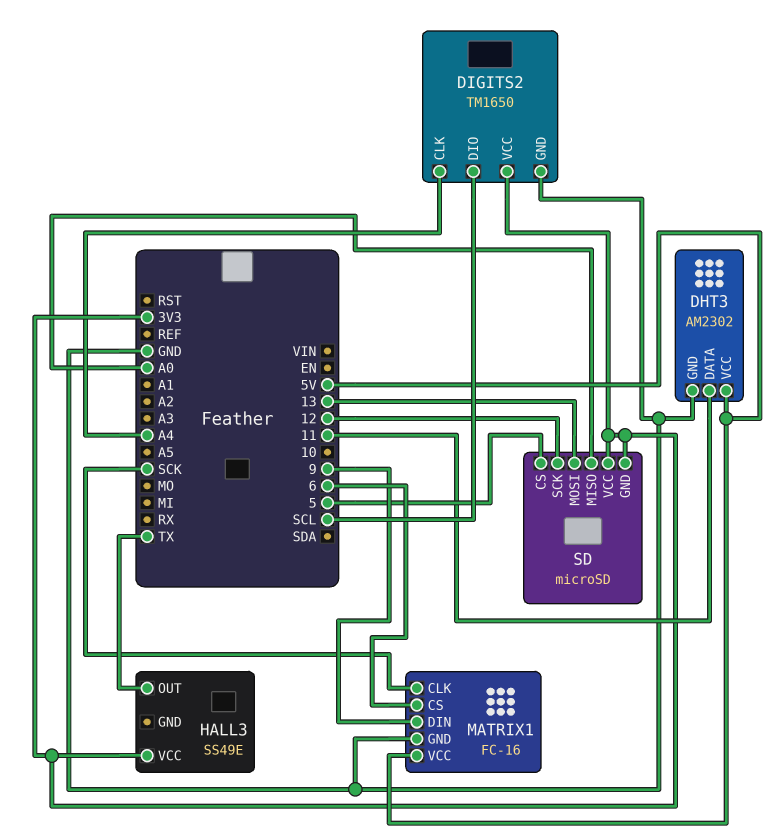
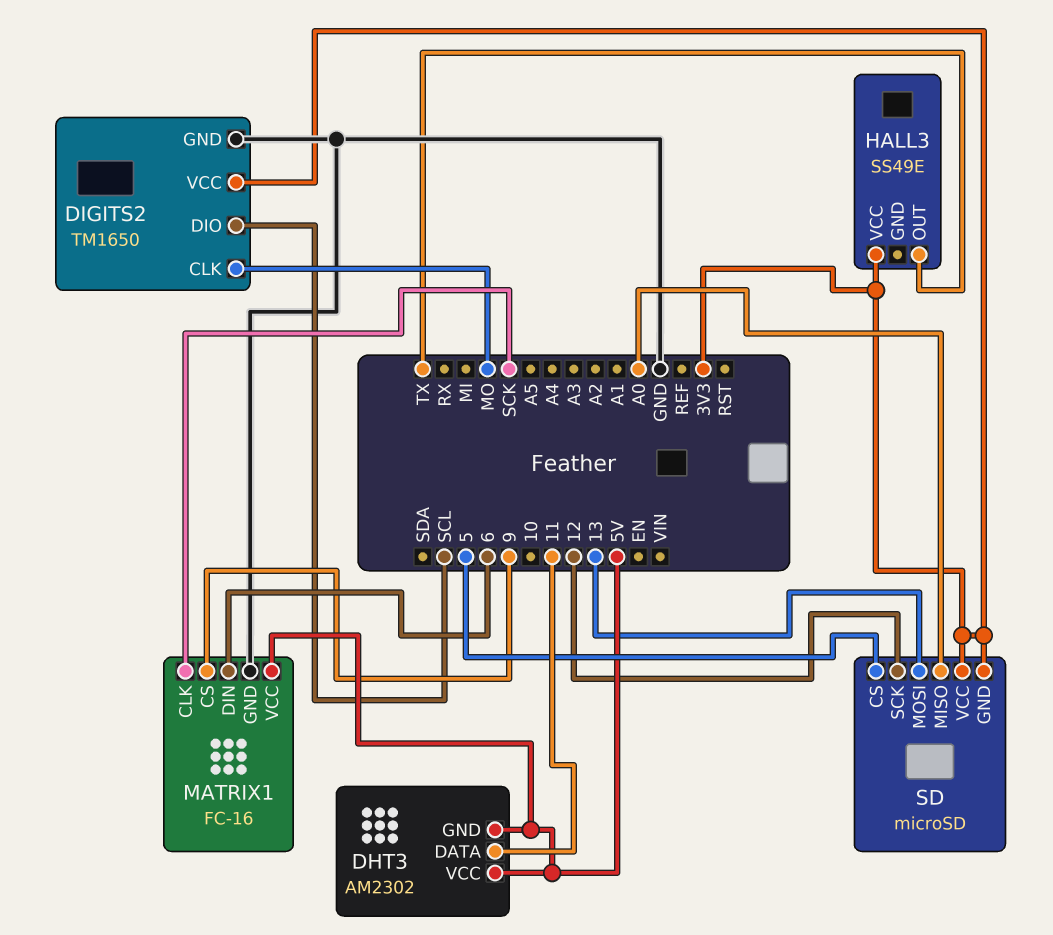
DHT3 pin GND: GND -> 5V
DIGITS2 pin CLK: A4 -> MO
MATRIX1 pin CS: 6 -> 9
MATRIX1 pin DIN: 9 -> 6

